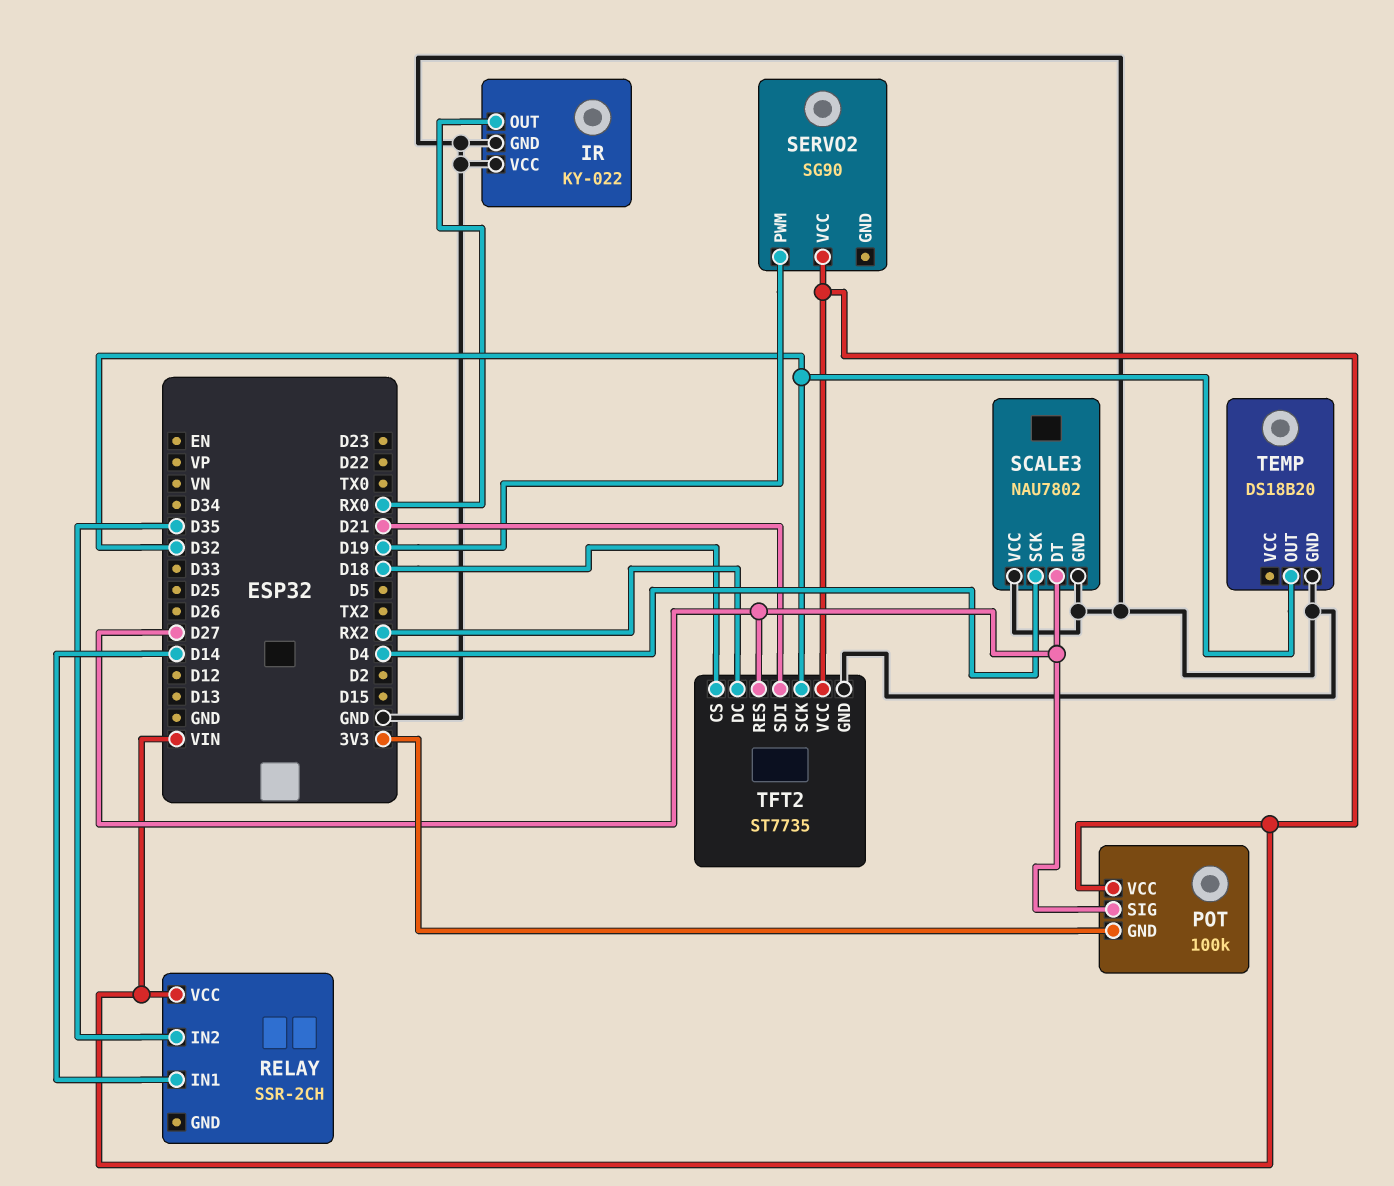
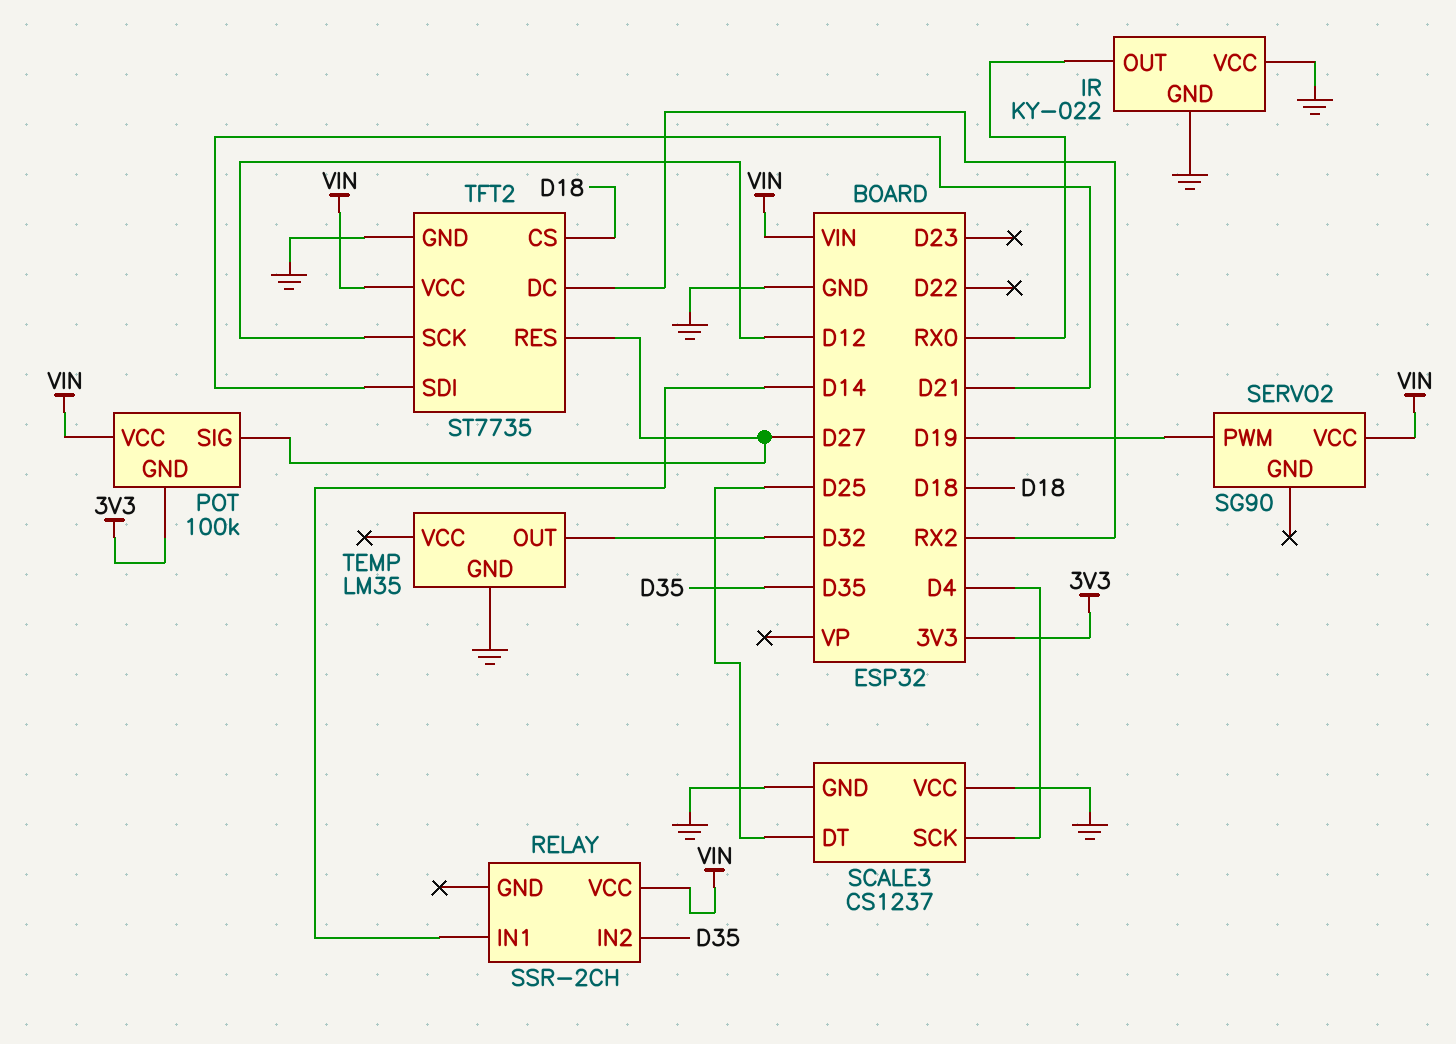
SCALE3: NAU7802 -> CS1237
SCALE3 pin DT: D27 -> D25
TEMP: DS18B20 -> LM35
TFT2 pin SCK: D32 -> D12

